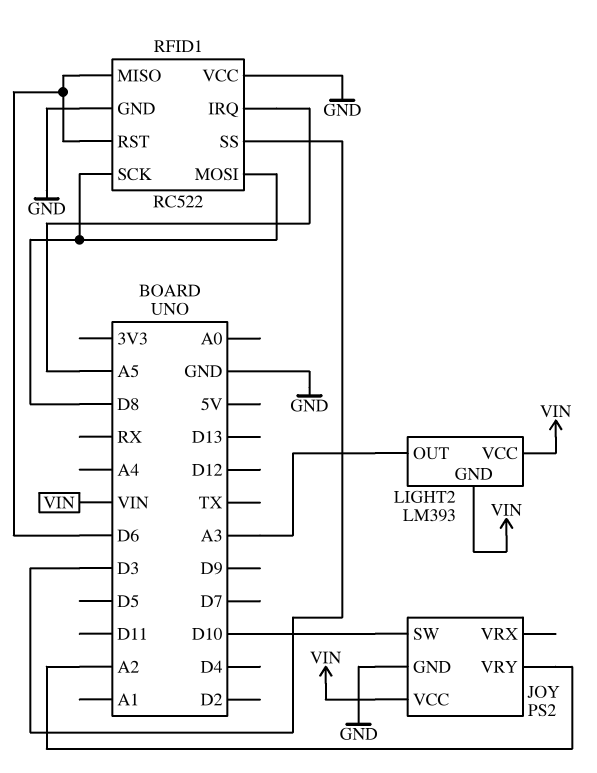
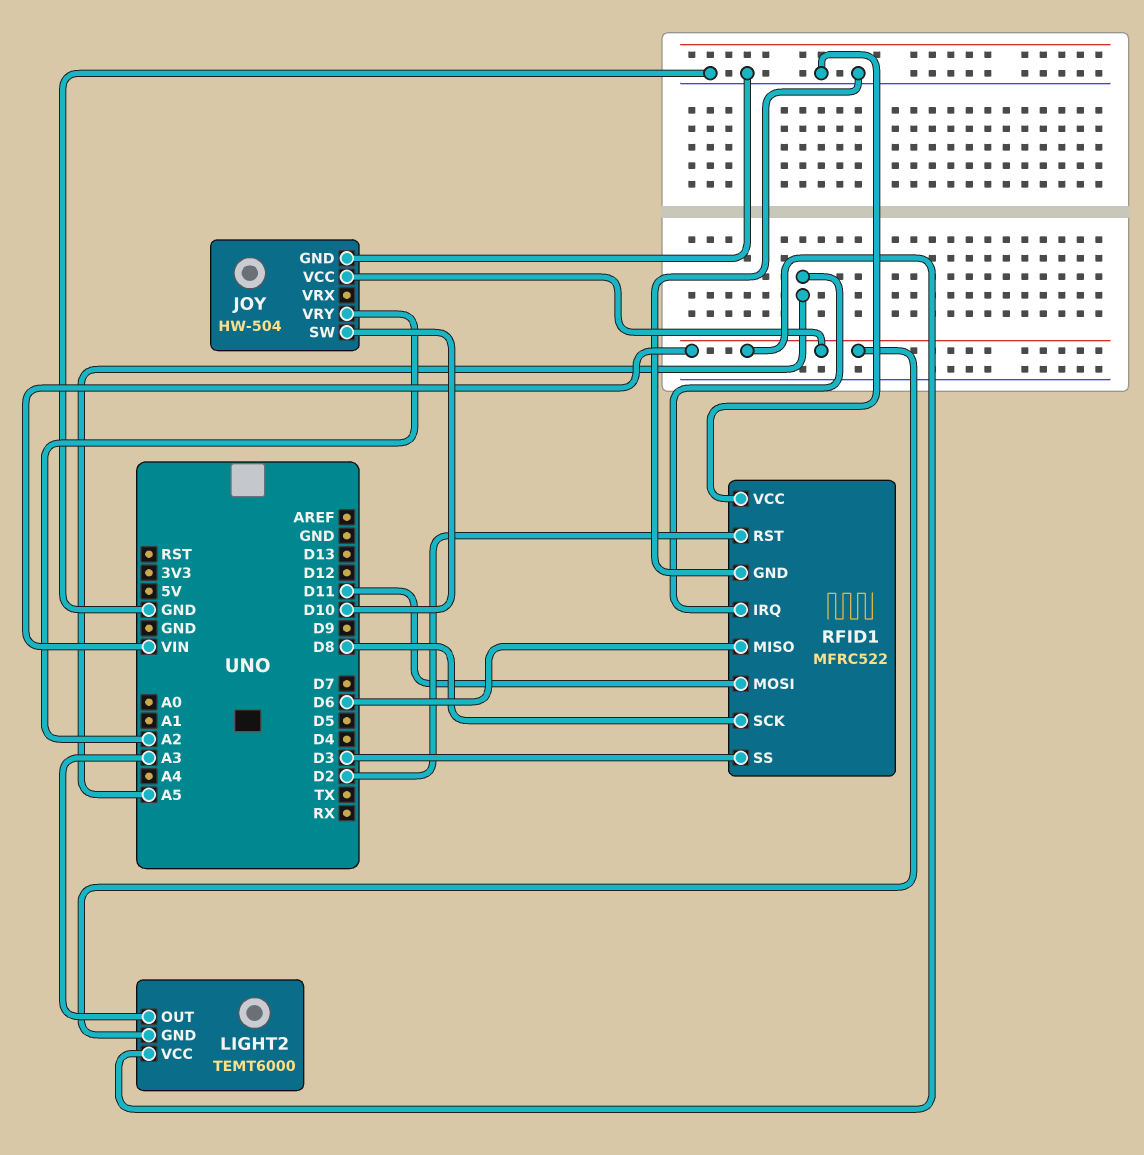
JOY: PS2 -> HW-504
LIGHT2: LM393 -> TEMT6000
RFID1: RC522 -> MFRC522
RFID1 pin MOSI: D8 -> D11
RFID1 pin RST: D6 -> D2

